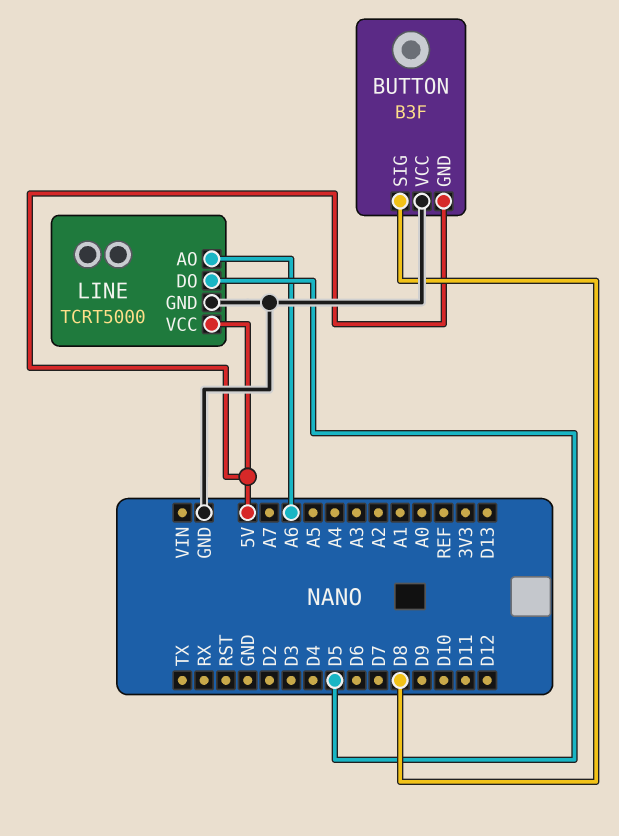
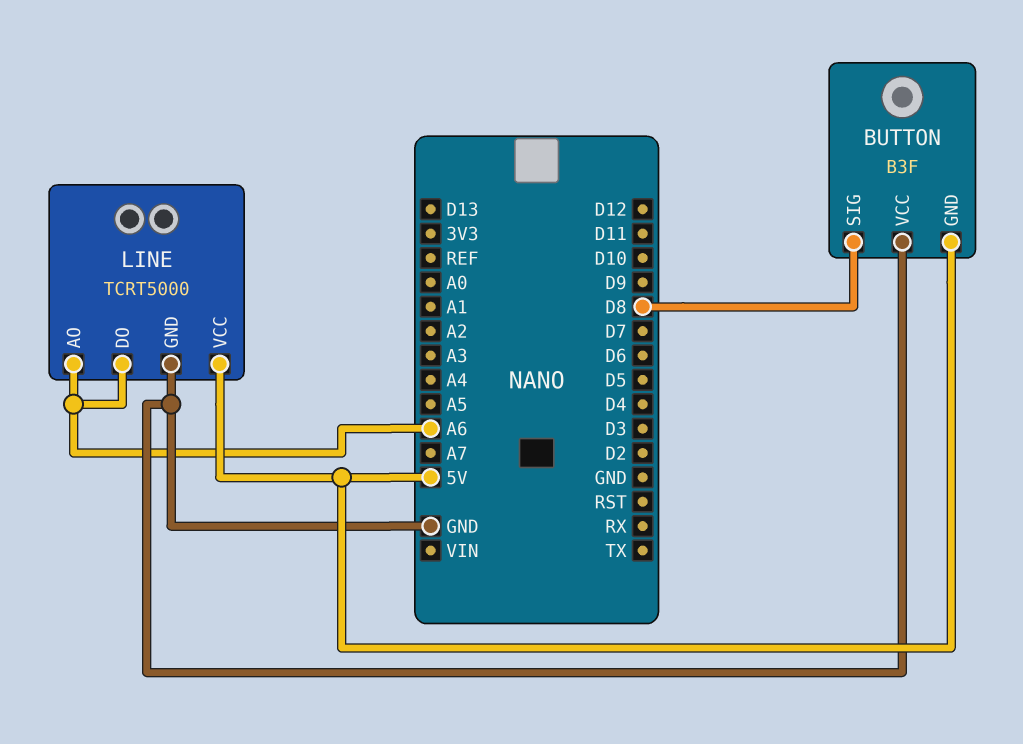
LINE pin DO: D5 -> A6

